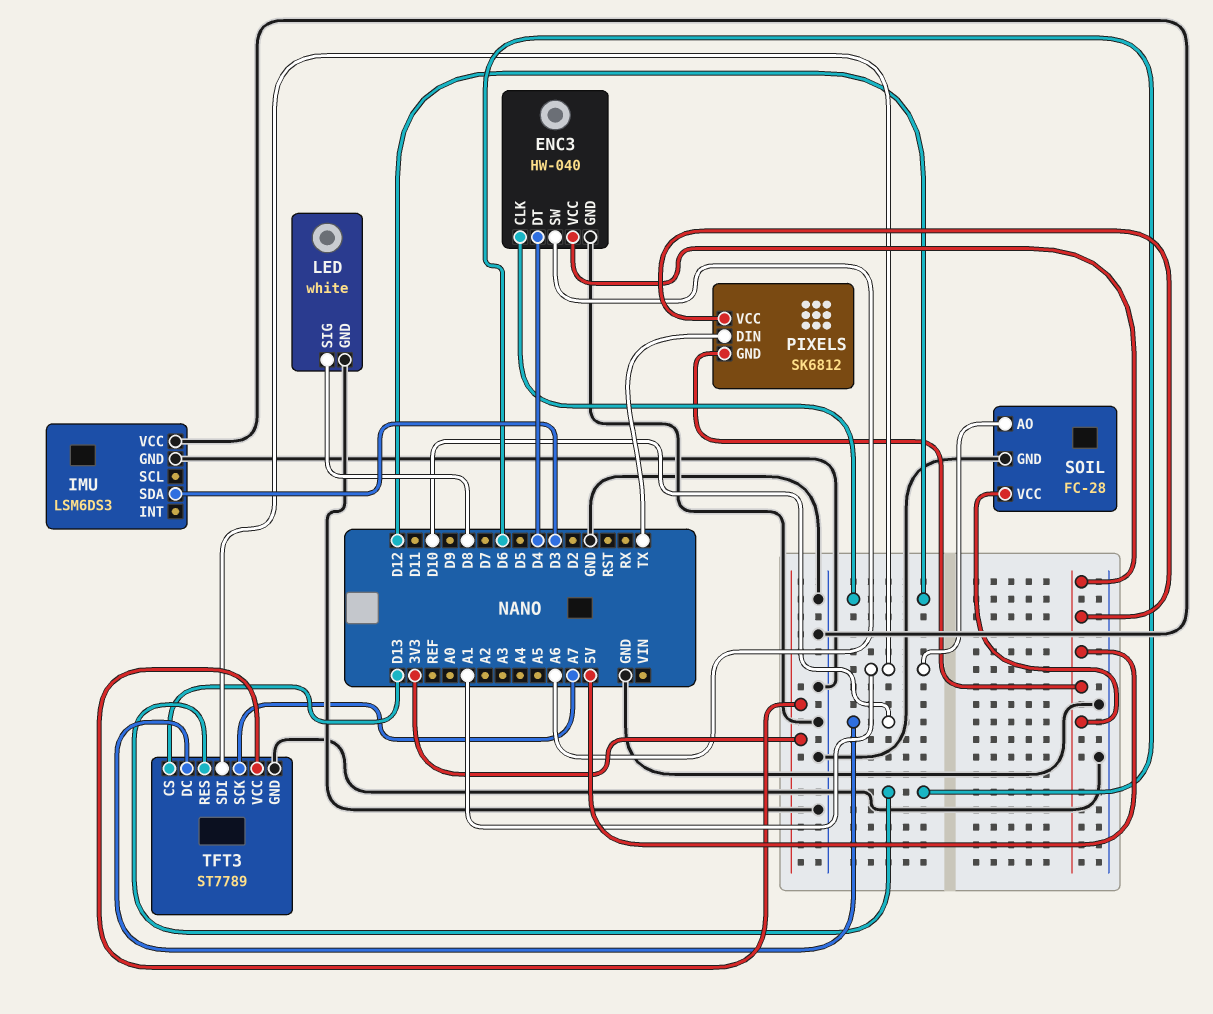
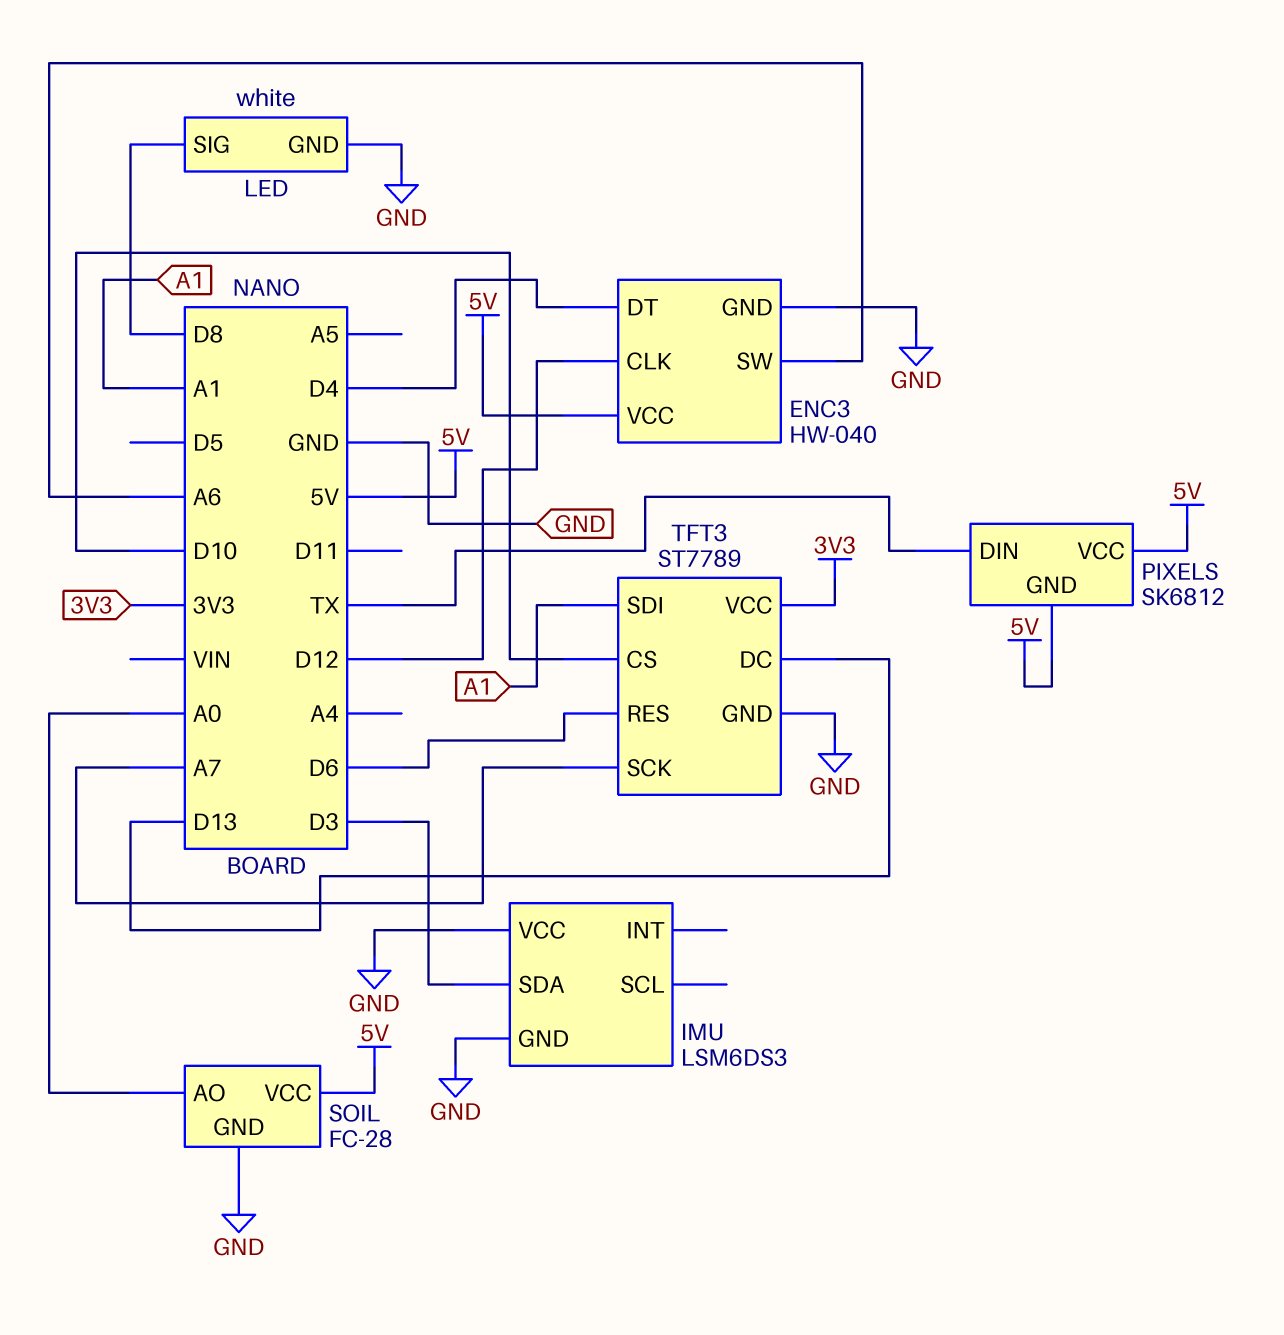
SOIL pin AO: A1 -> A0
TFT3 pin CS: D13 -> D10
TFT3 pin DC: D10 -> D13

